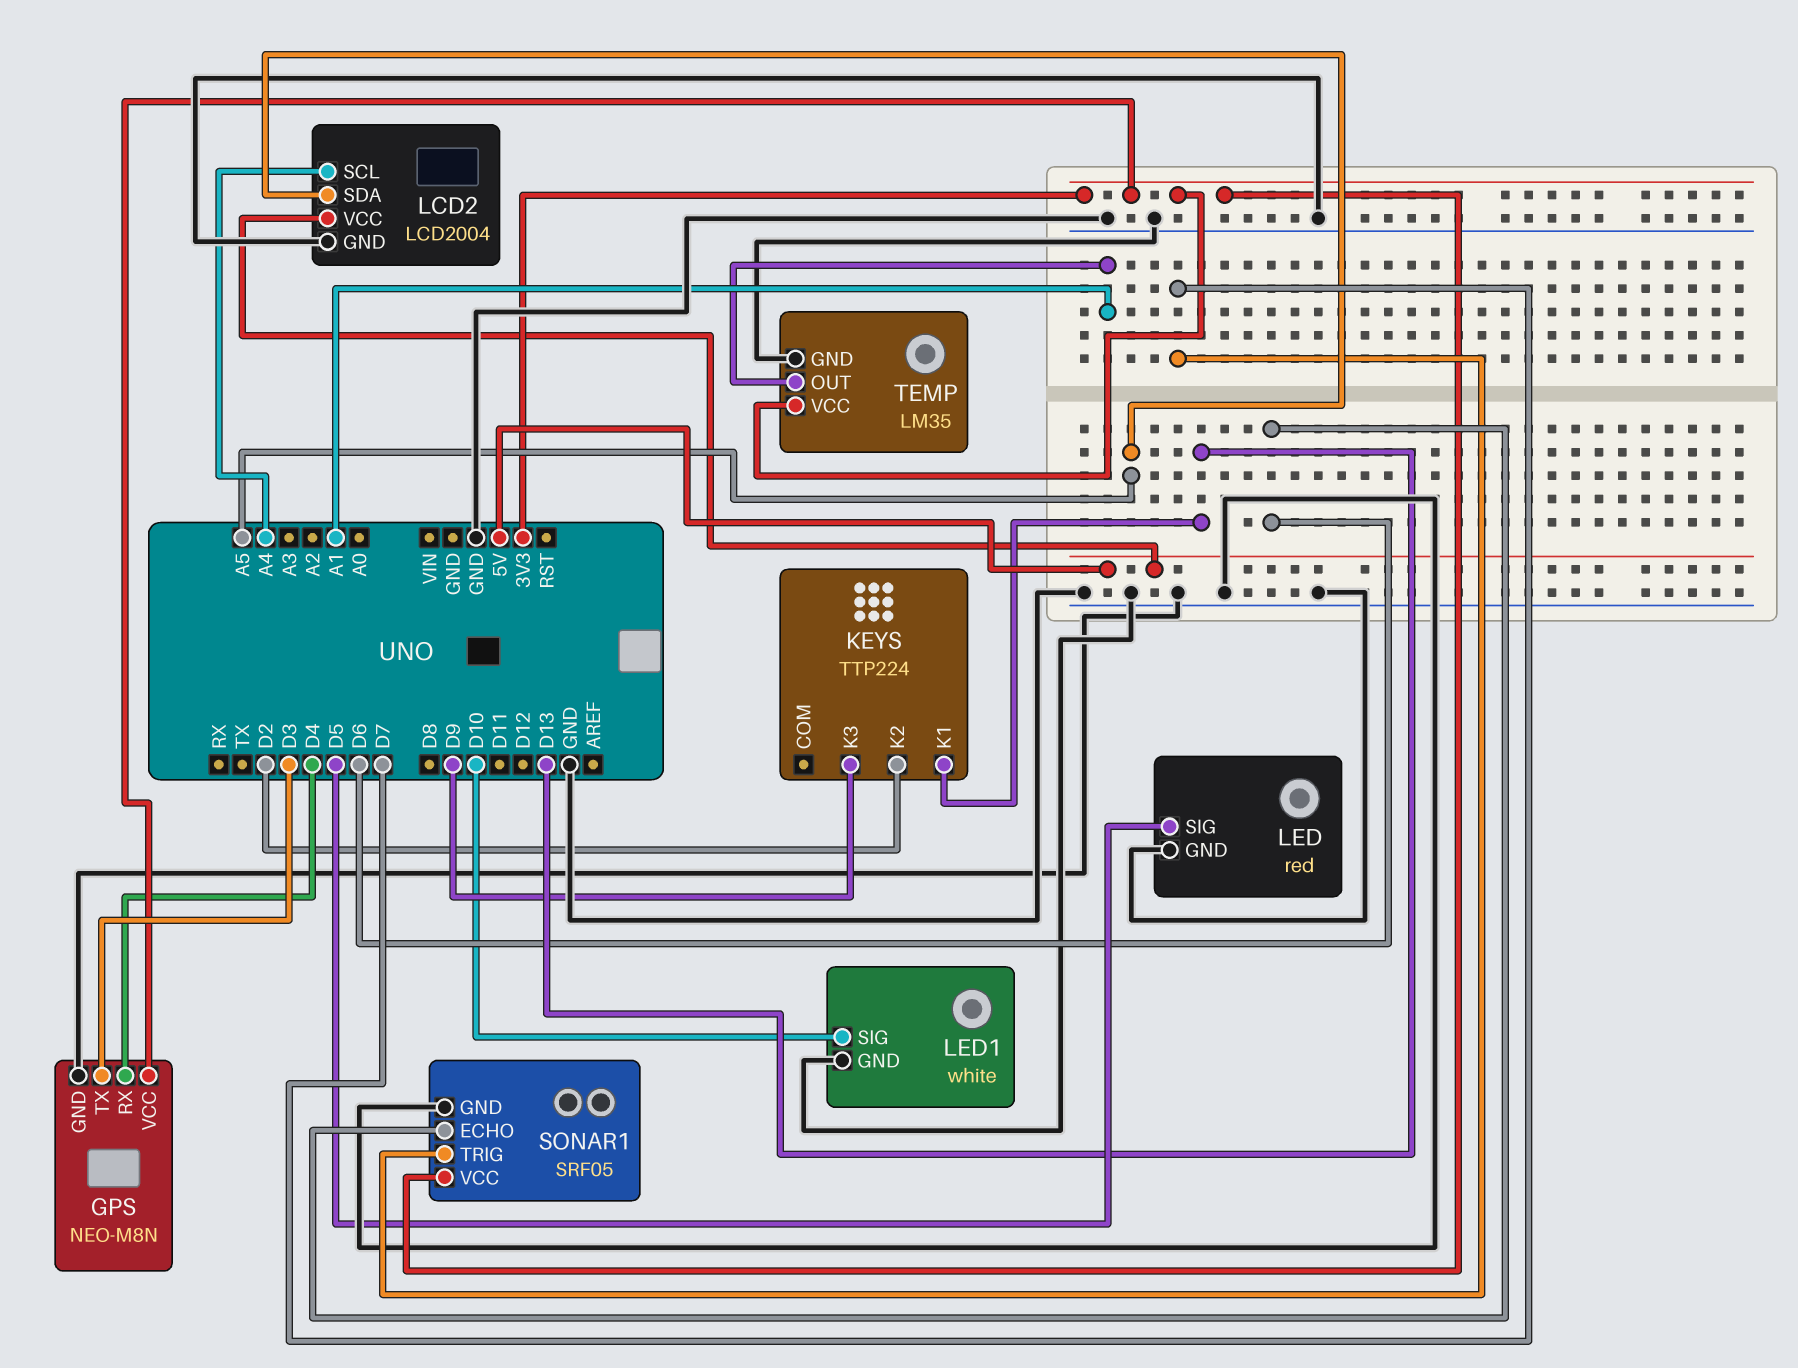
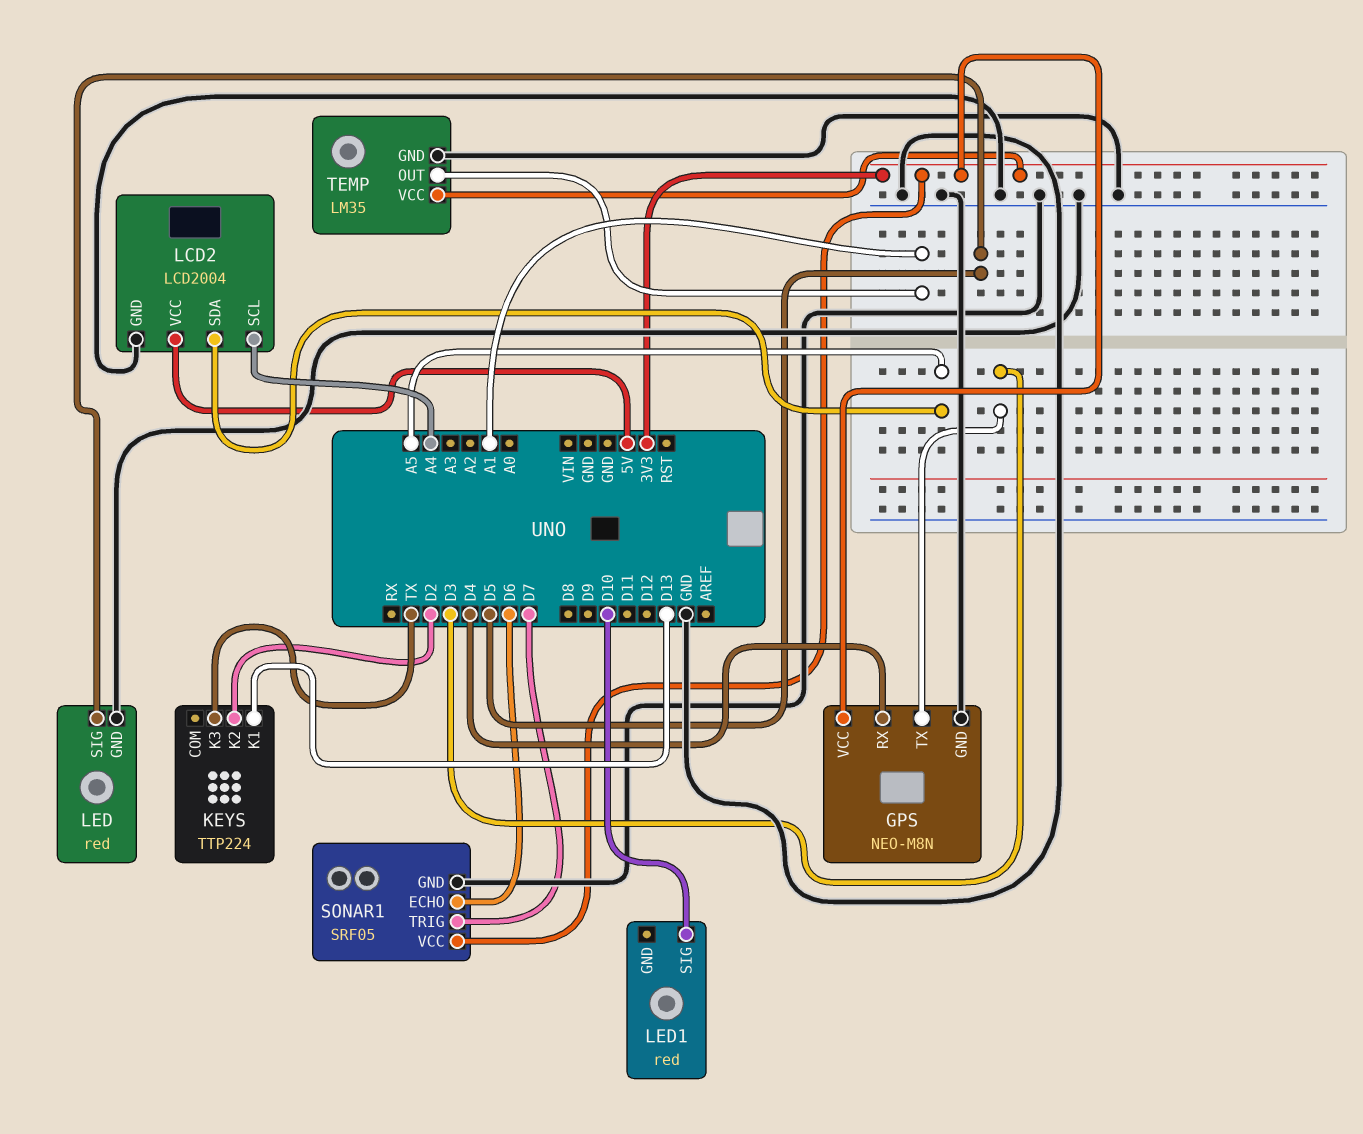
KEYS pin K3: D9 -> TX
LED1: white -> red
LED1 pin GND: GND -> none

